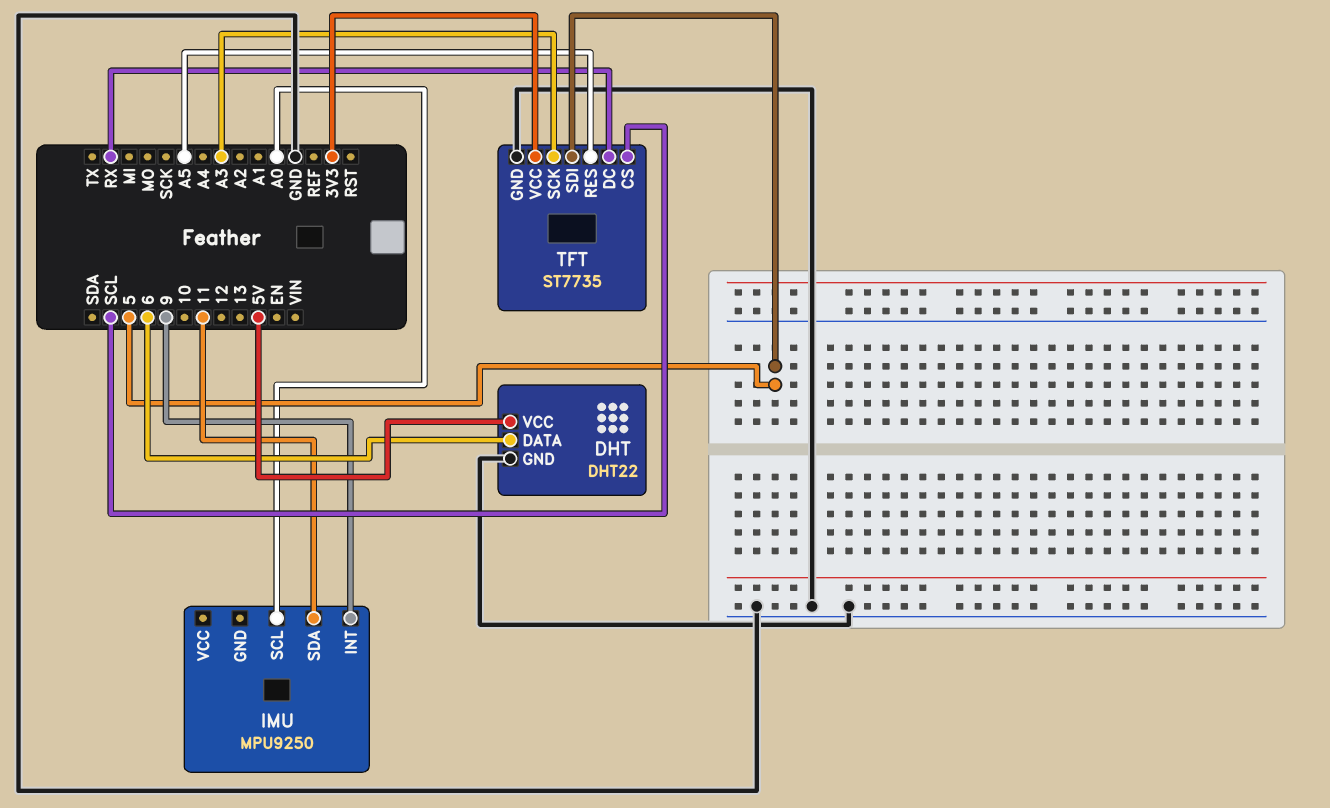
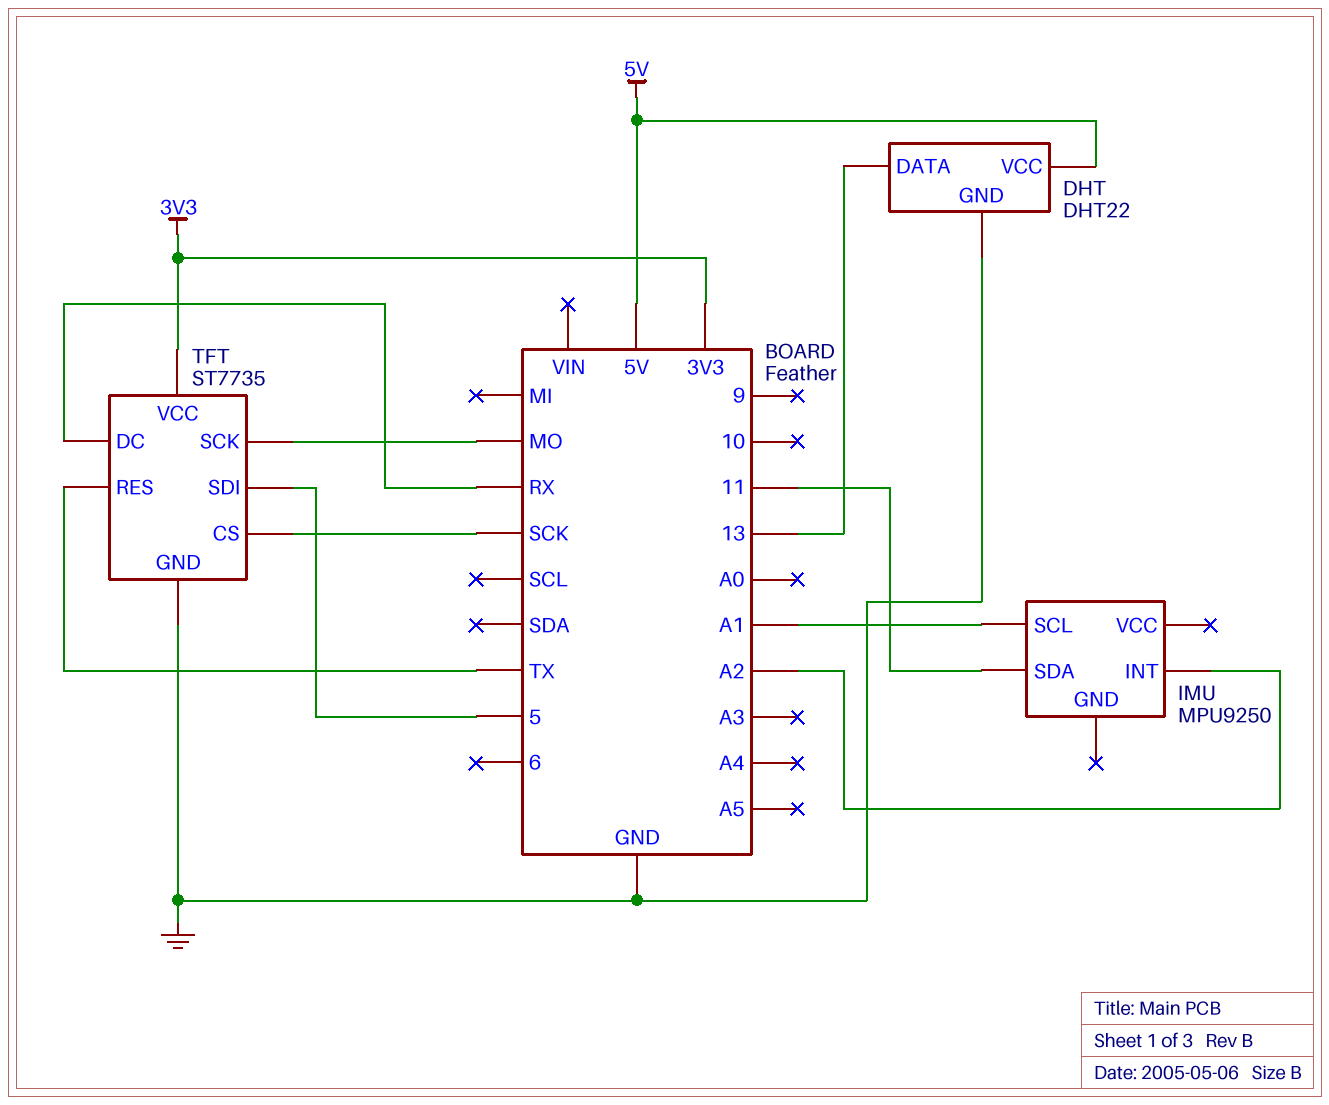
DHT pin DATA: 6 -> 13
IMU pin INT: 9 -> A2
IMU pin SCL: A0 -> A1
TFT pin CS: SCL -> SCK
TFT pin RES: A5 -> TX
TFT pin SCK: A3 -> MO

